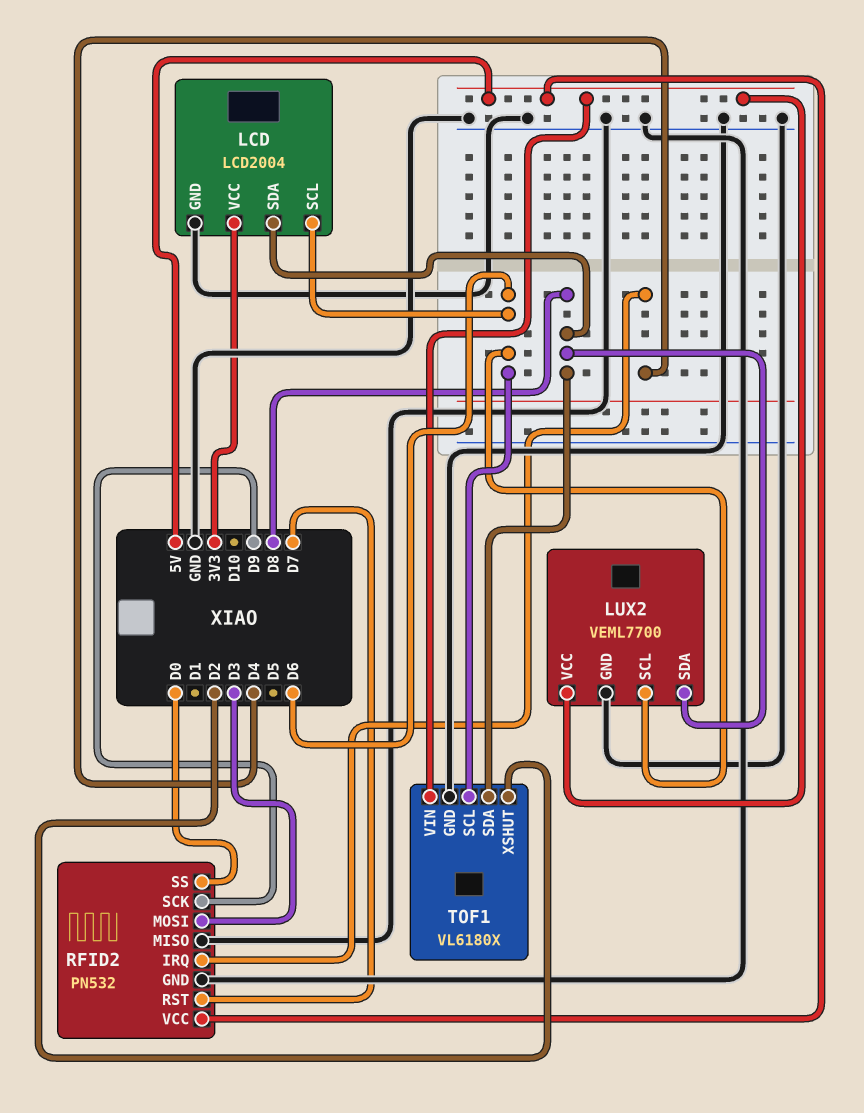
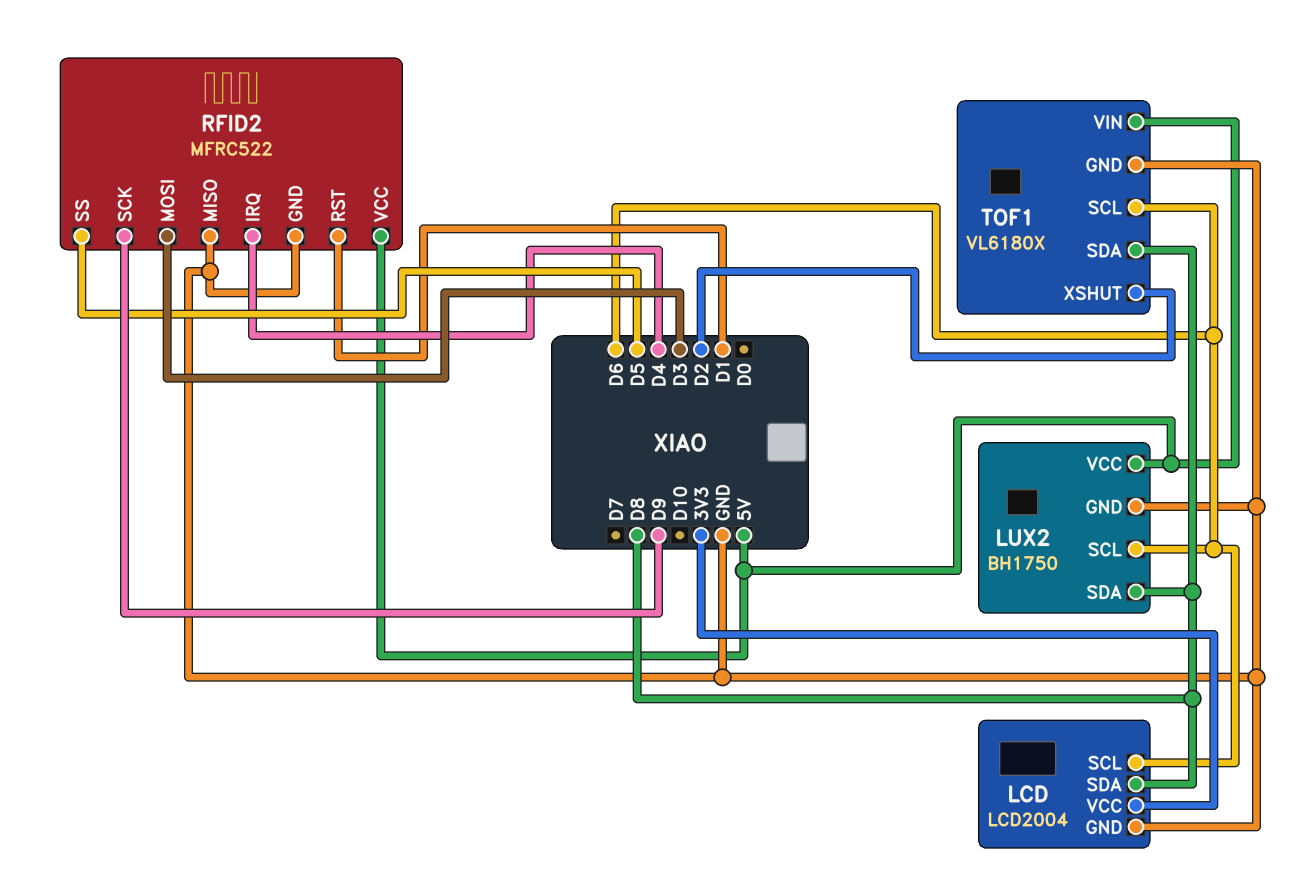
LUX2: VEML7700 -> BH1750
RFID2: PN532 -> MFRC522
RFID2 pin RST: D7 -> D1
RFID2 pin SS: D0 -> D5

